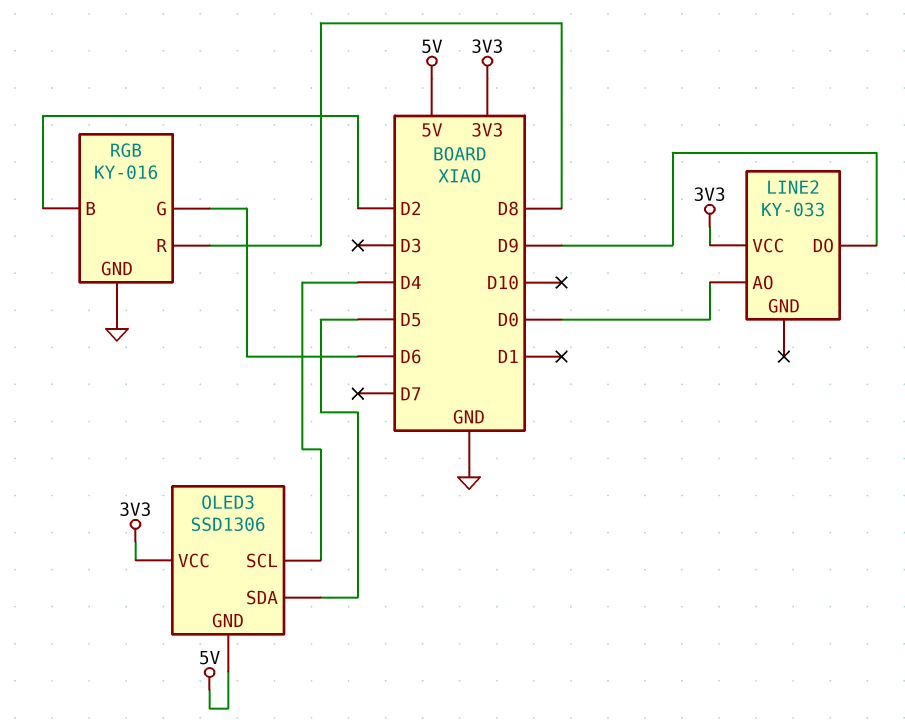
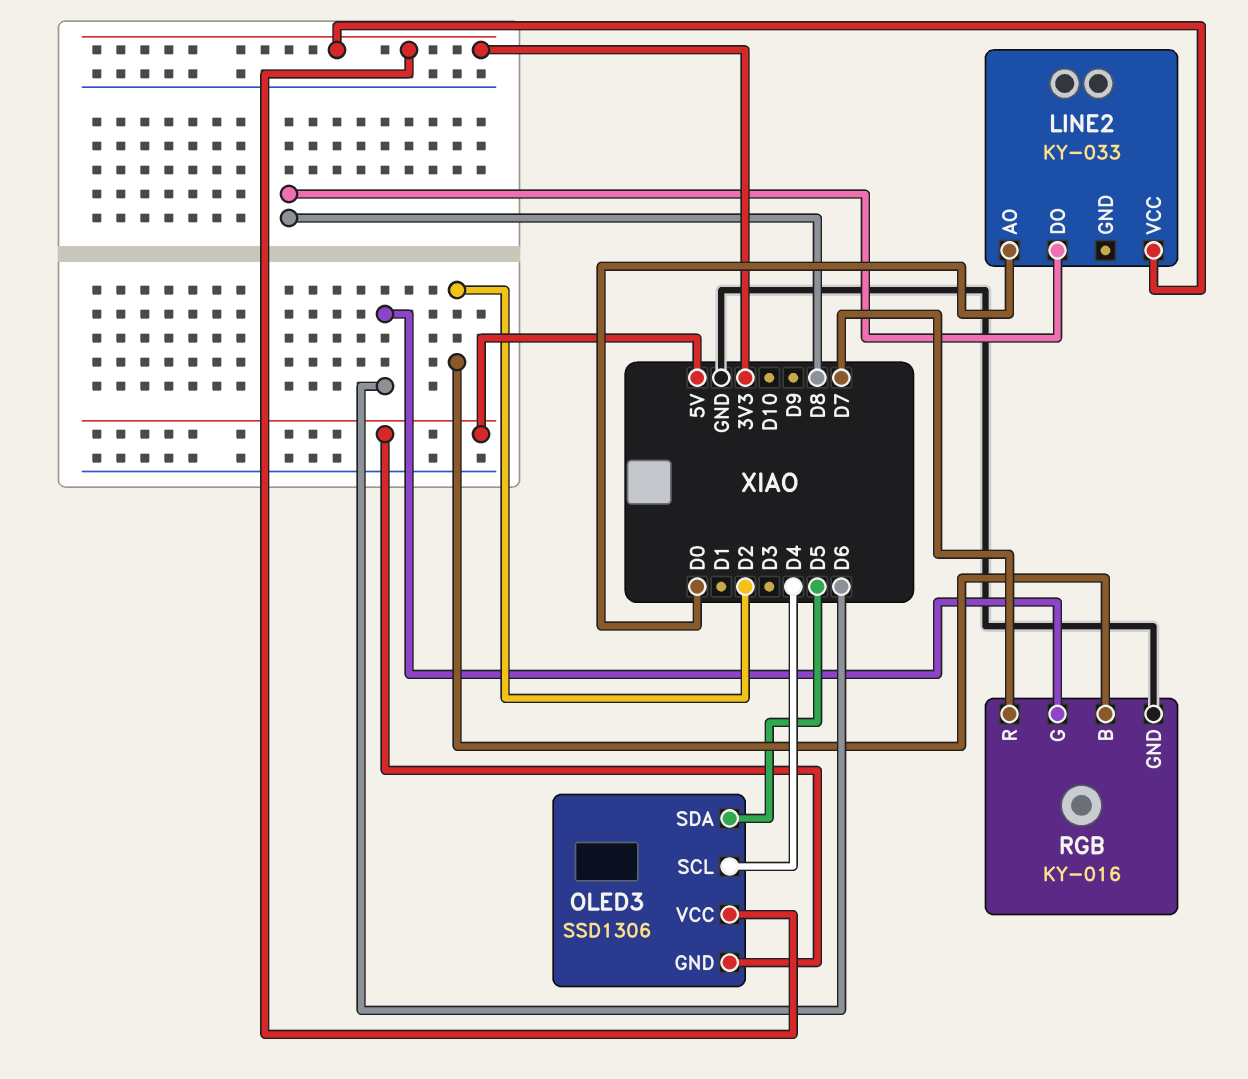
LINE2 pin DO: D9 -> D8
RGB pin R: D8 -> D7

